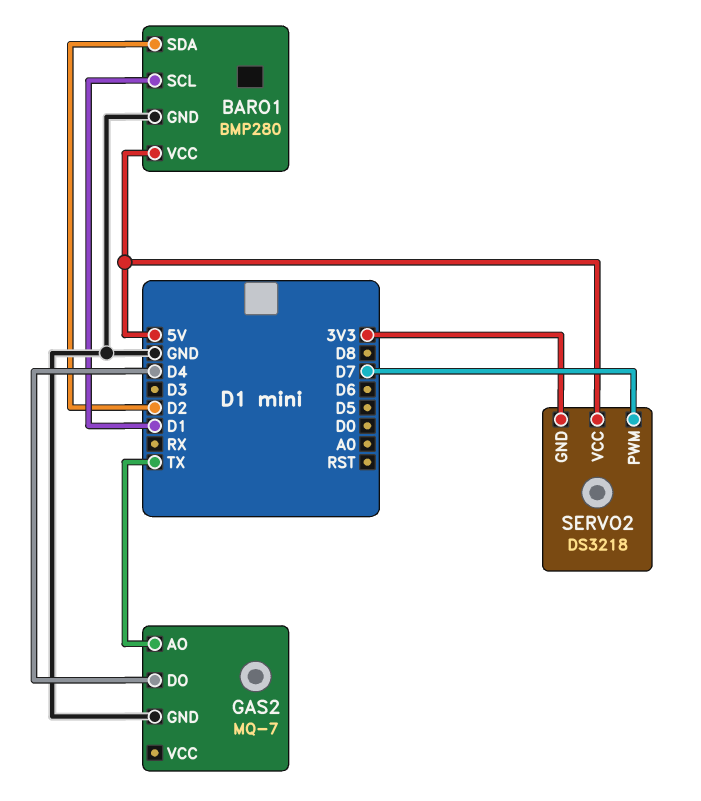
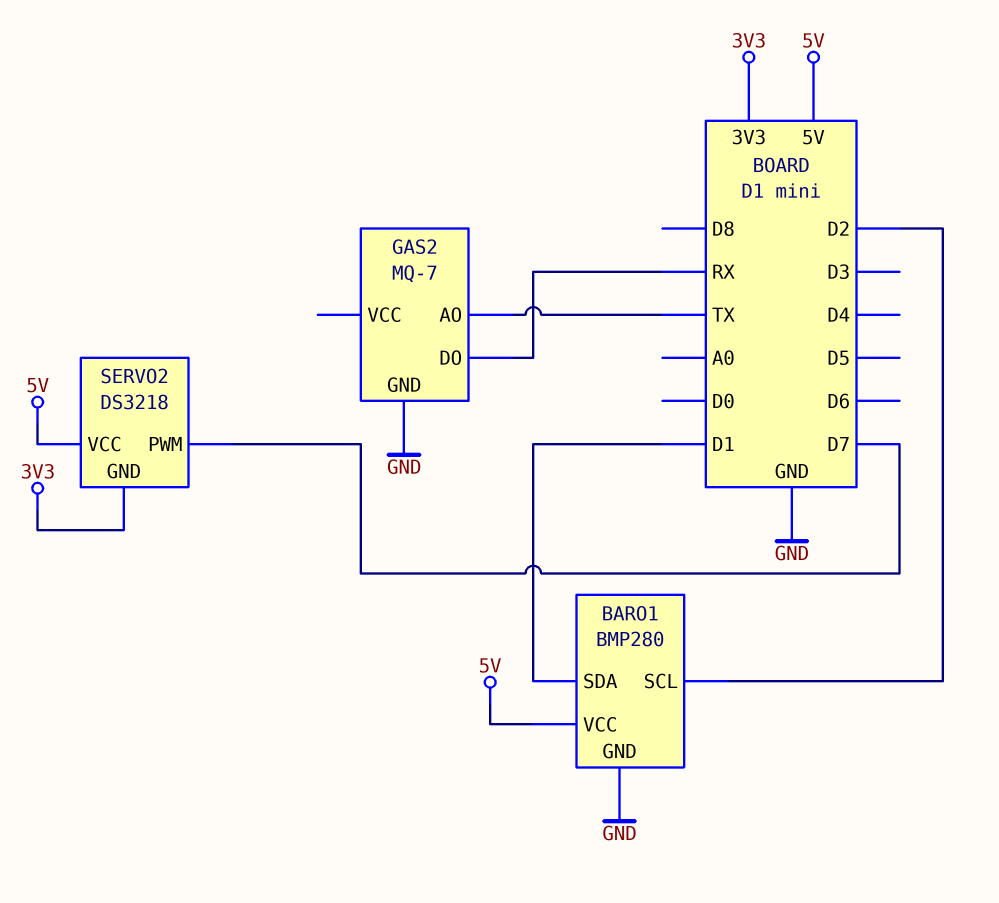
BARO1 pin SCL: D1 -> D2
BARO1 pin SDA: D2 -> D1
GAS2 pin DO: D4 -> RX

